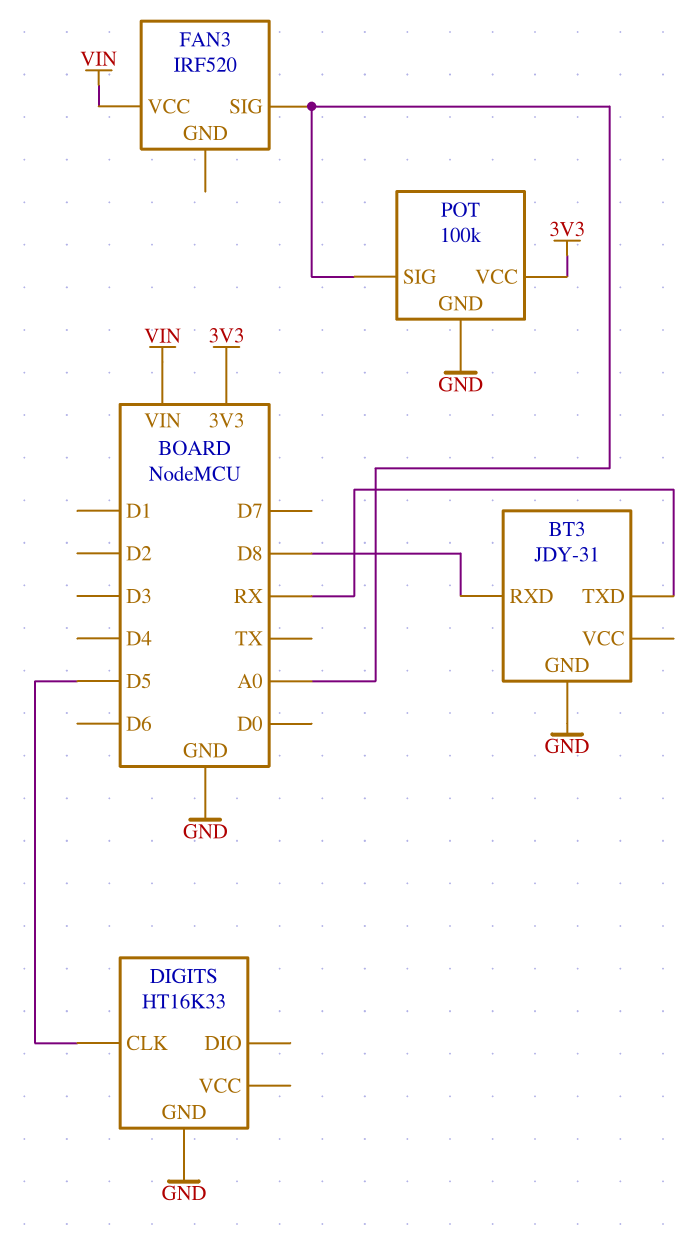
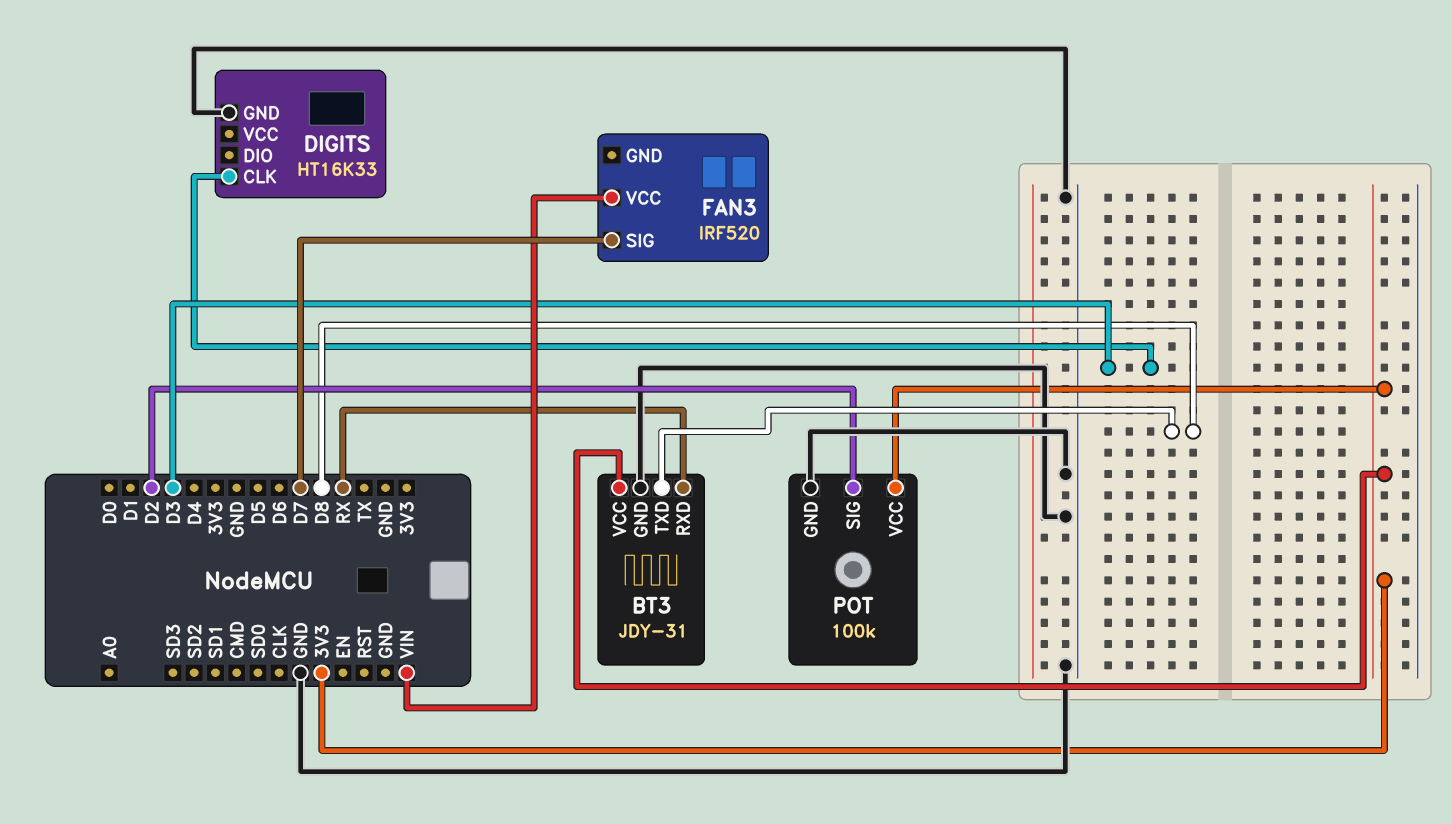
BT3 pin RXD: D8 -> RX
BT3 pin TXD: RX -> D8
BT3 pin VCC: none -> 3V3
DIGITS pin CLK: D5 -> D3
FAN3 pin SIG: A0 -> D7
POT pin SIG: A0 -> D2

